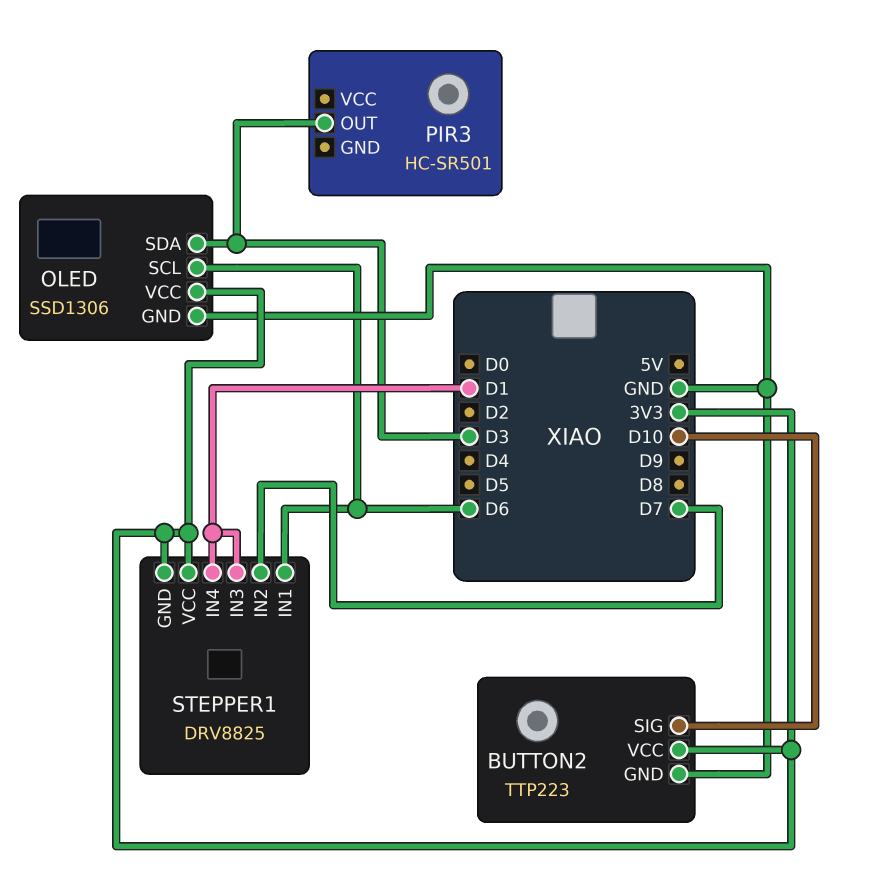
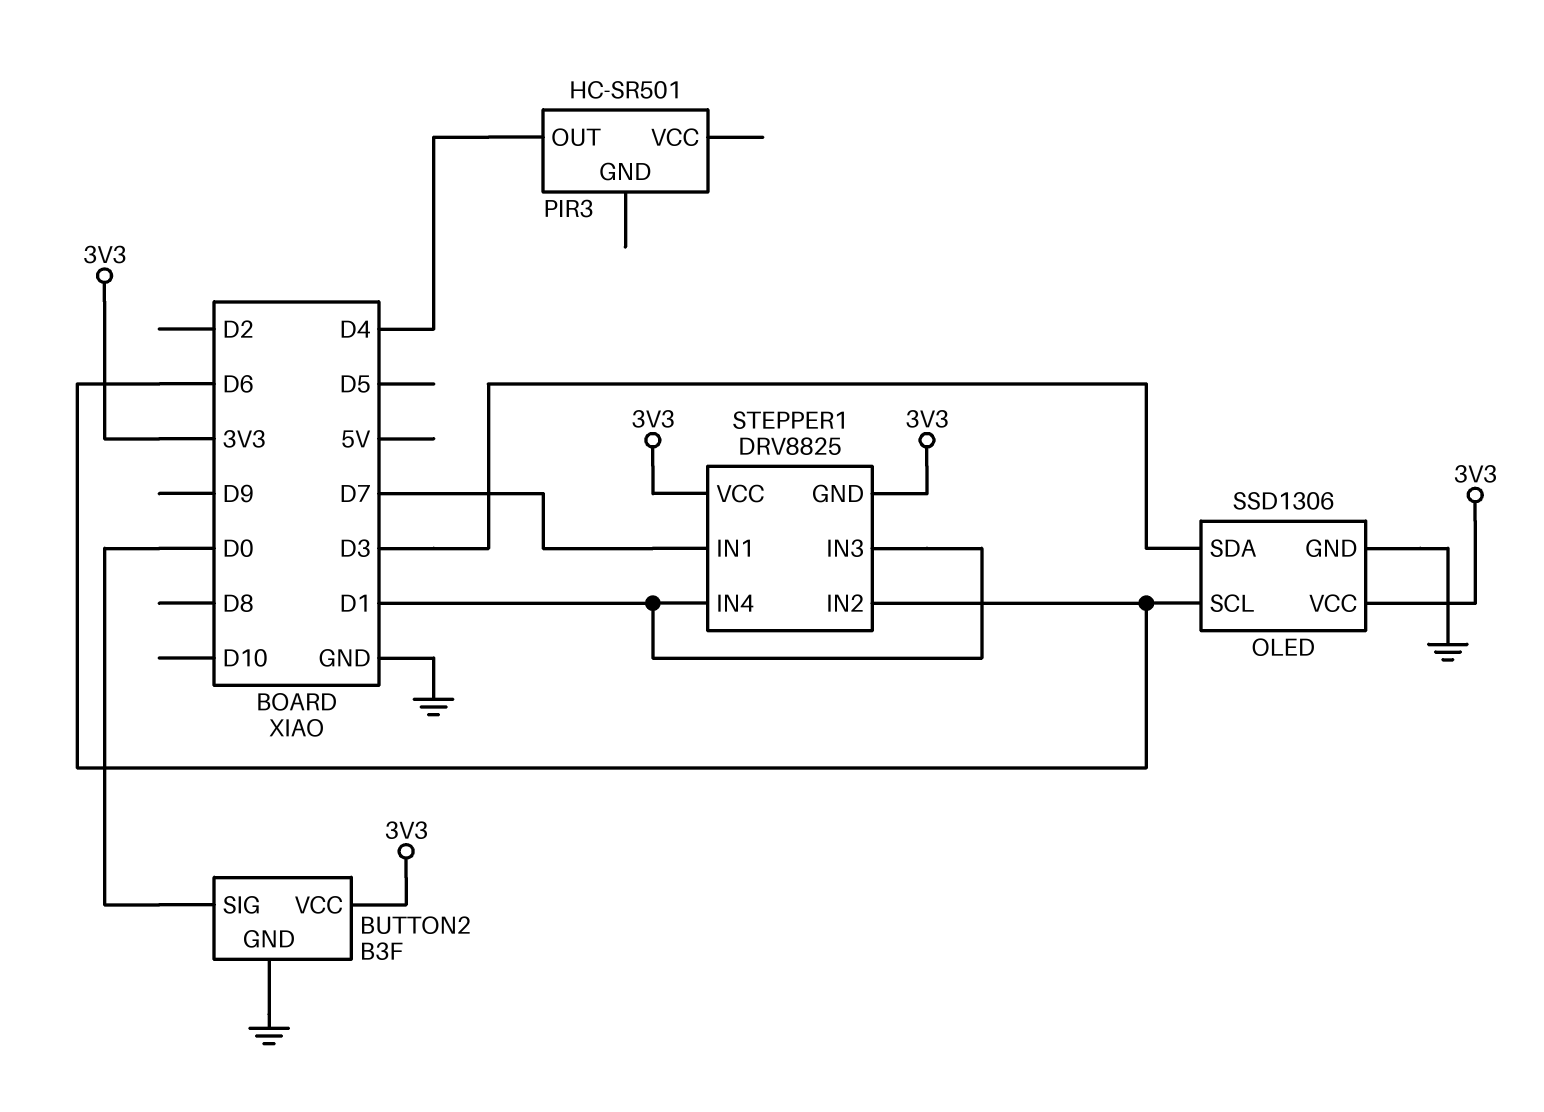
BUTTON2: TTP223 -> B3F
BUTTON2 pin SIG: D10 -> D0
PIR3 pin OUT: D3 -> D4
STEPPER1 pin IN1: D6 -> D7
STEPPER1 pin IN2: D7 -> D6

